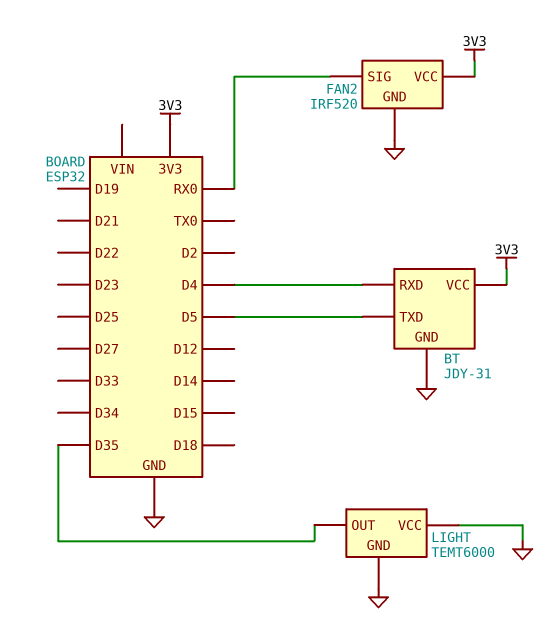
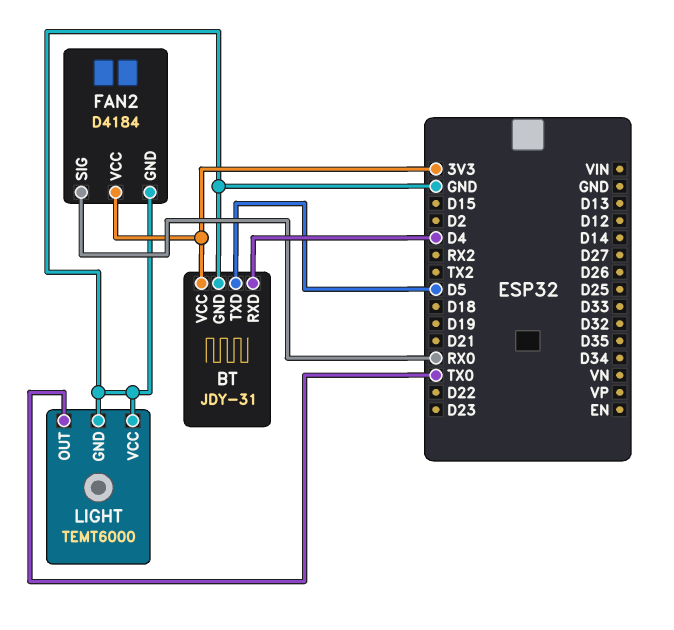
FAN2: IRF520 -> D4184
LIGHT pin OUT: D35 -> TX0

